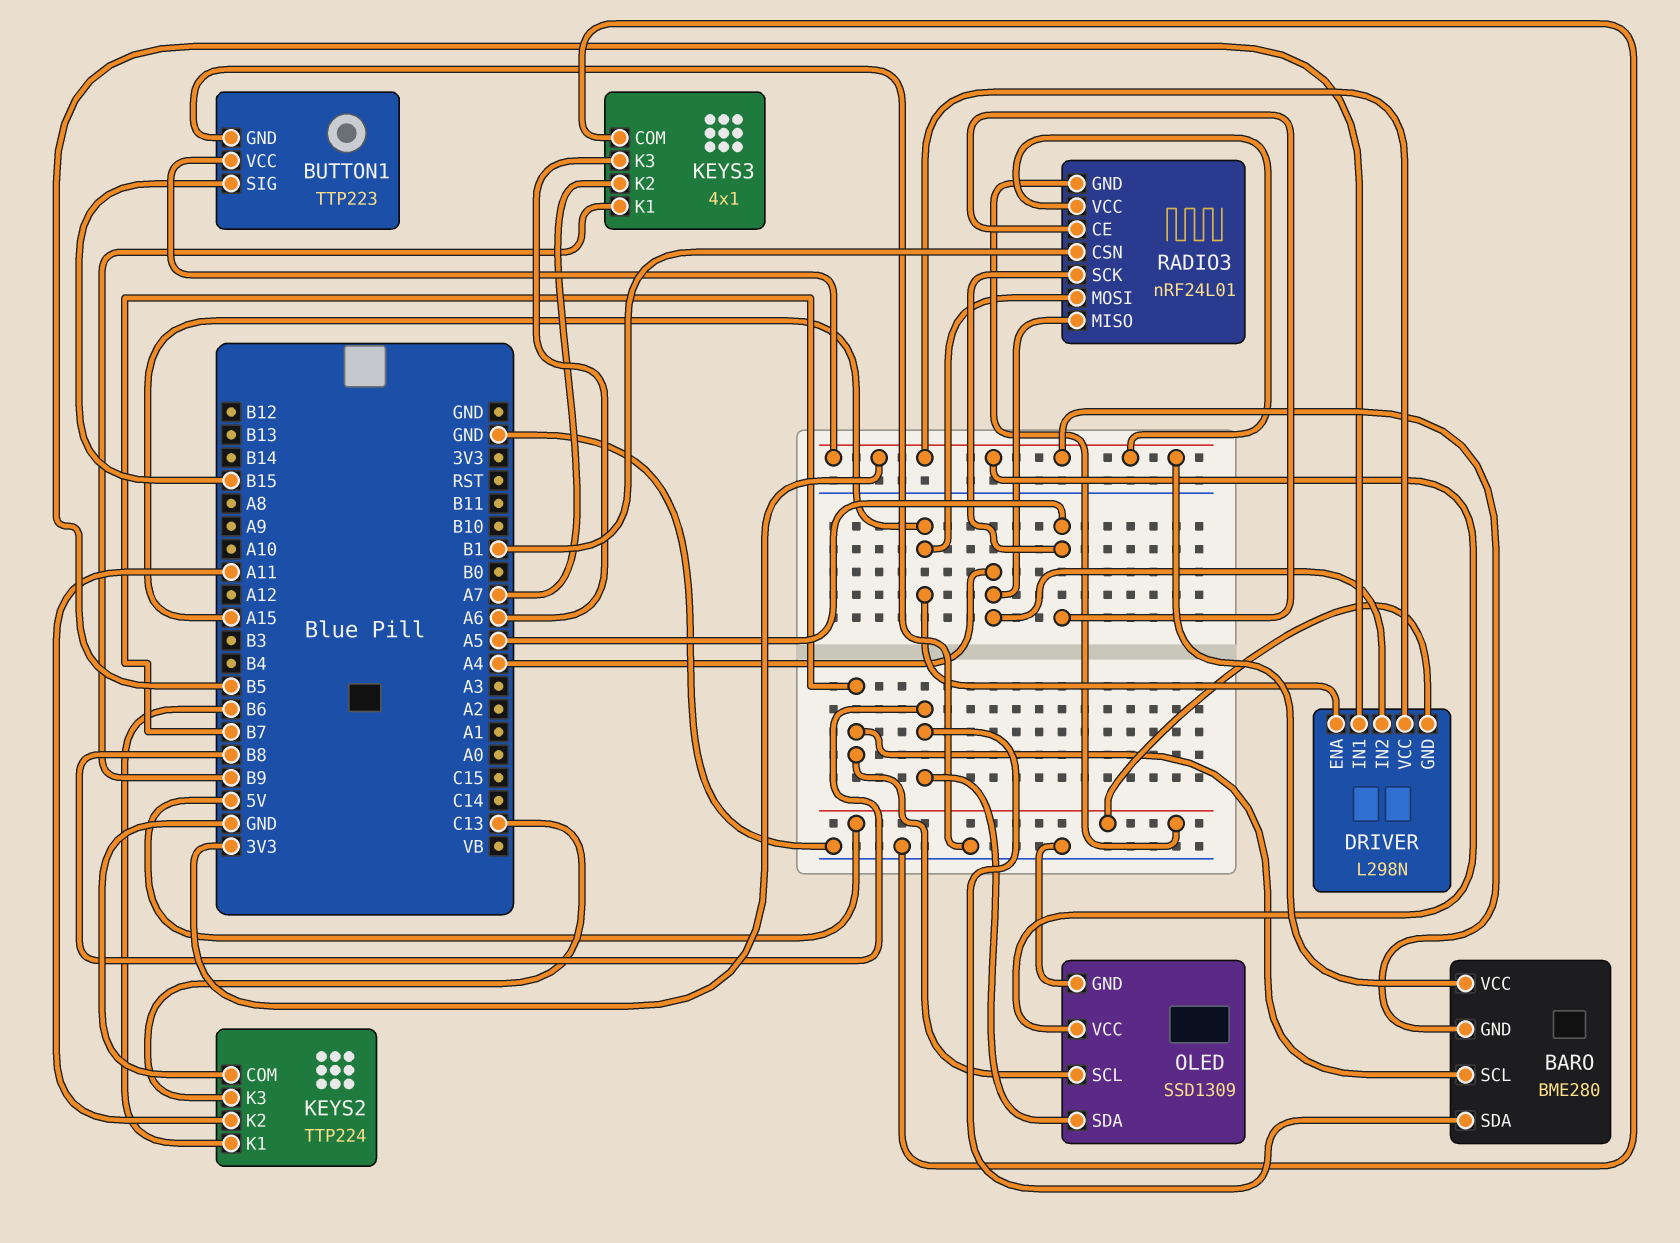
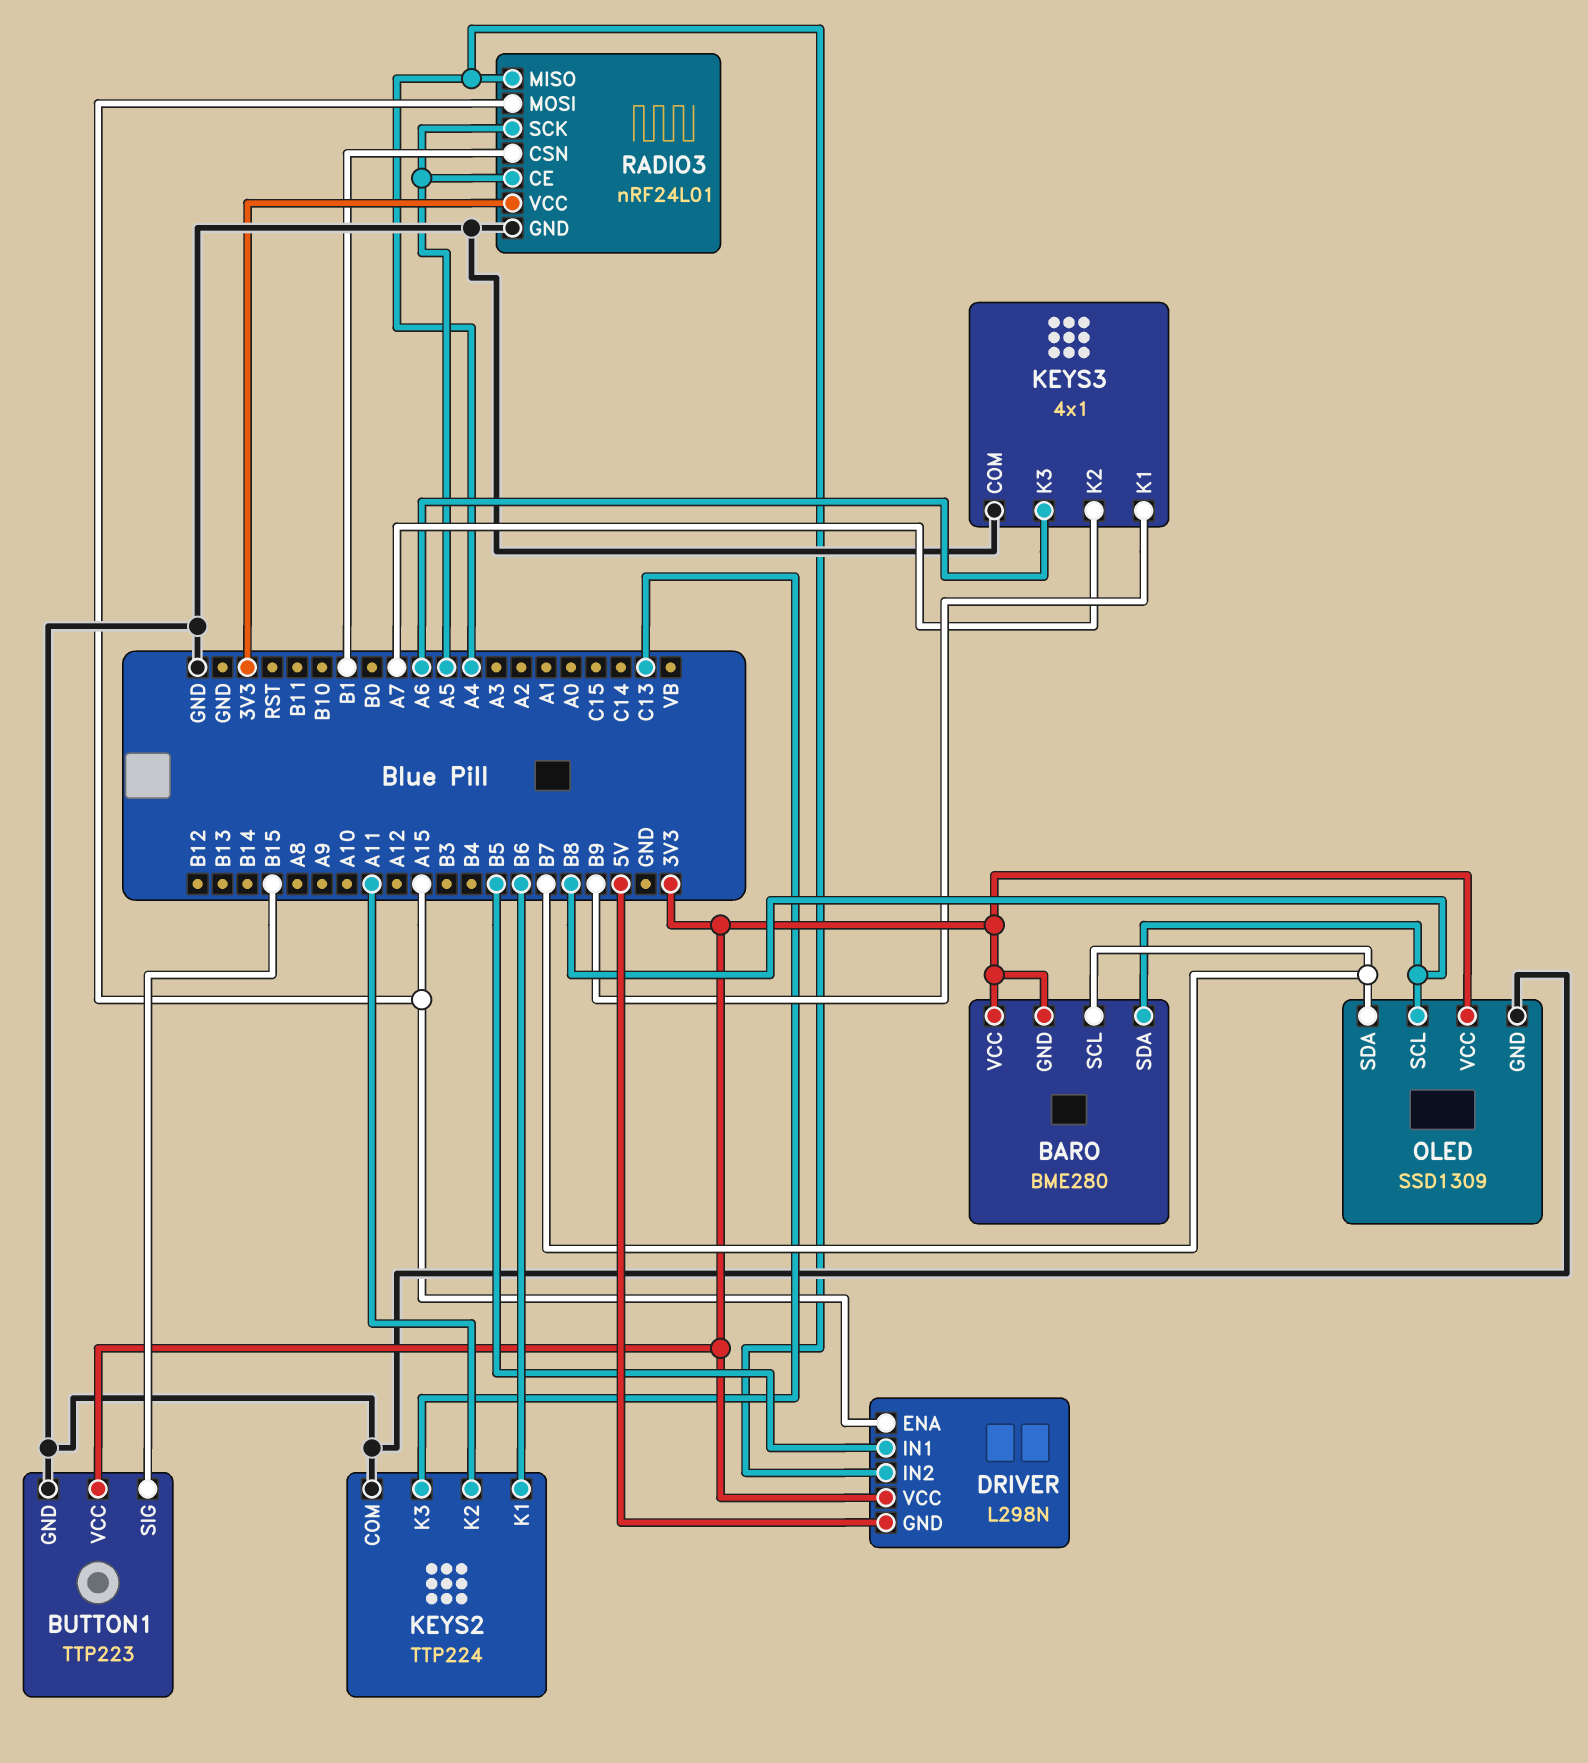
OLED pin SCL: B7 -> B8
OLED pin SDA: B8 -> B7
RADIO3 pin GND: 5V -> GND

